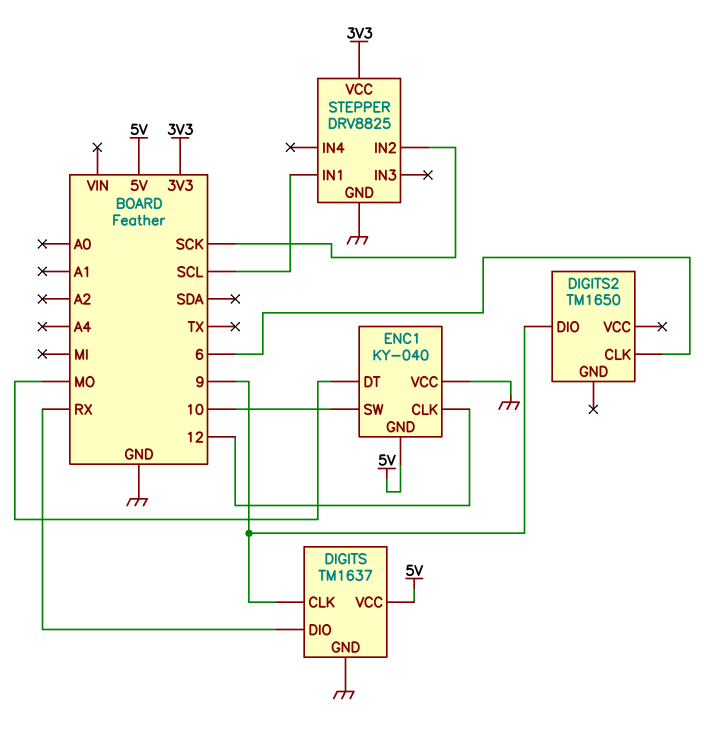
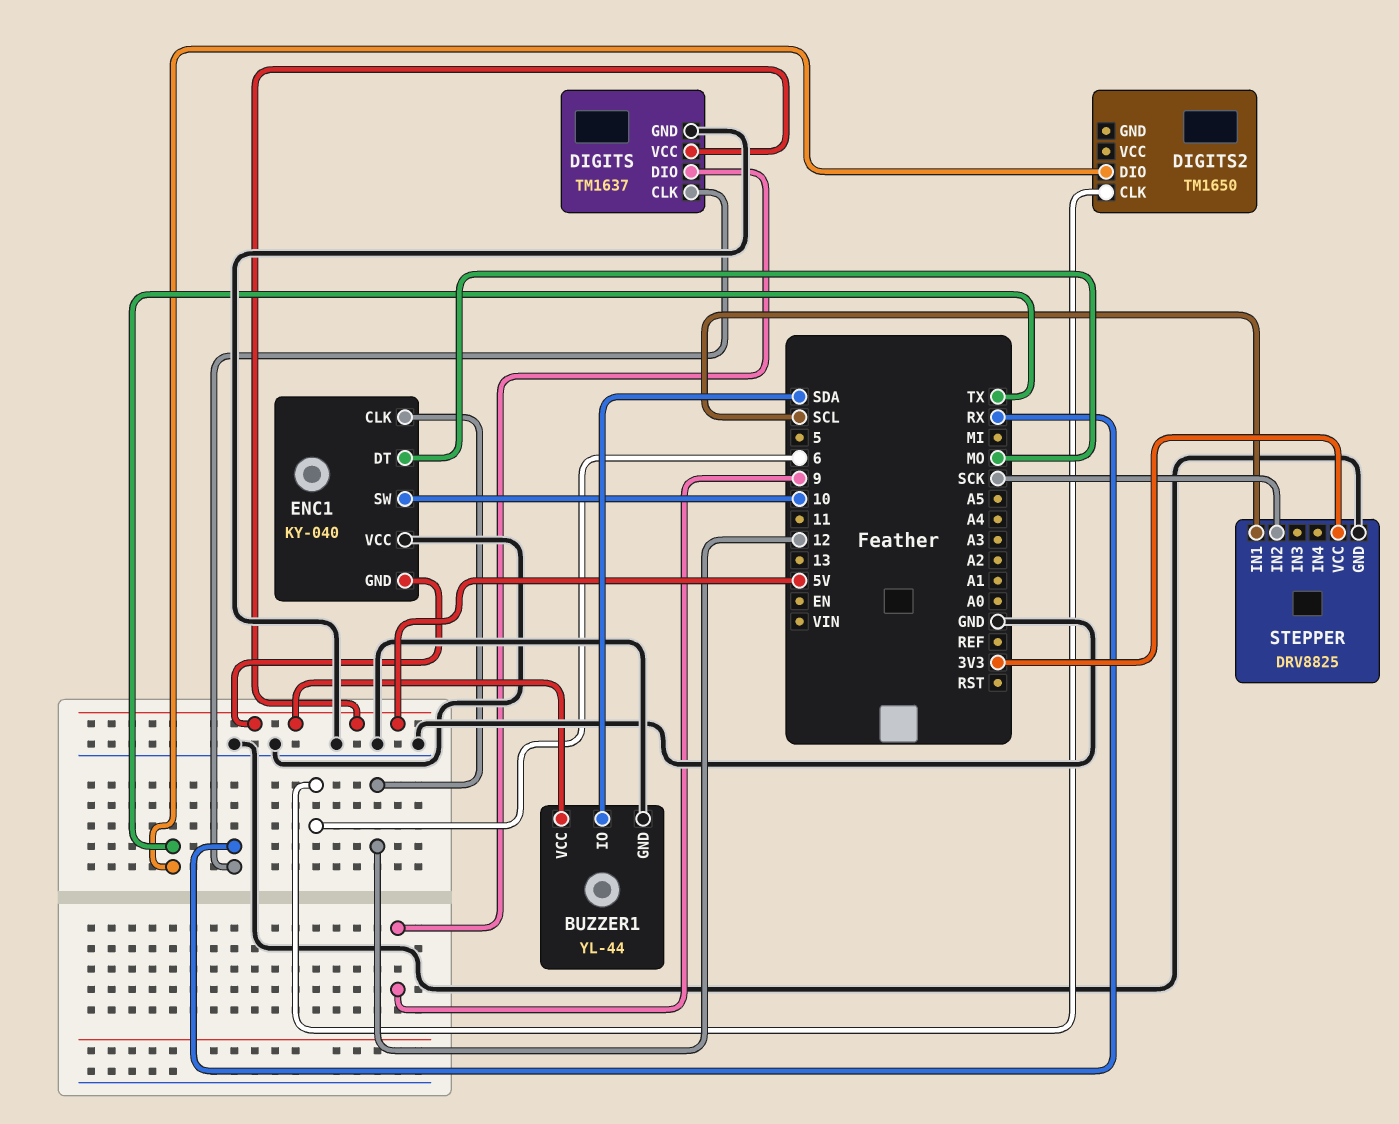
BUZZER1: none -> YL-44
BUZZER1 pin GND: none -> GND
BUZZER1 pin IO: none -> SDA
BUZZER1 pin VCC: none -> 5V
DIGITS pin CLK: 9 -> RX
DIGITS pin DIO: RX -> 9
DIGITS2 pin DIO: 9 -> TX

